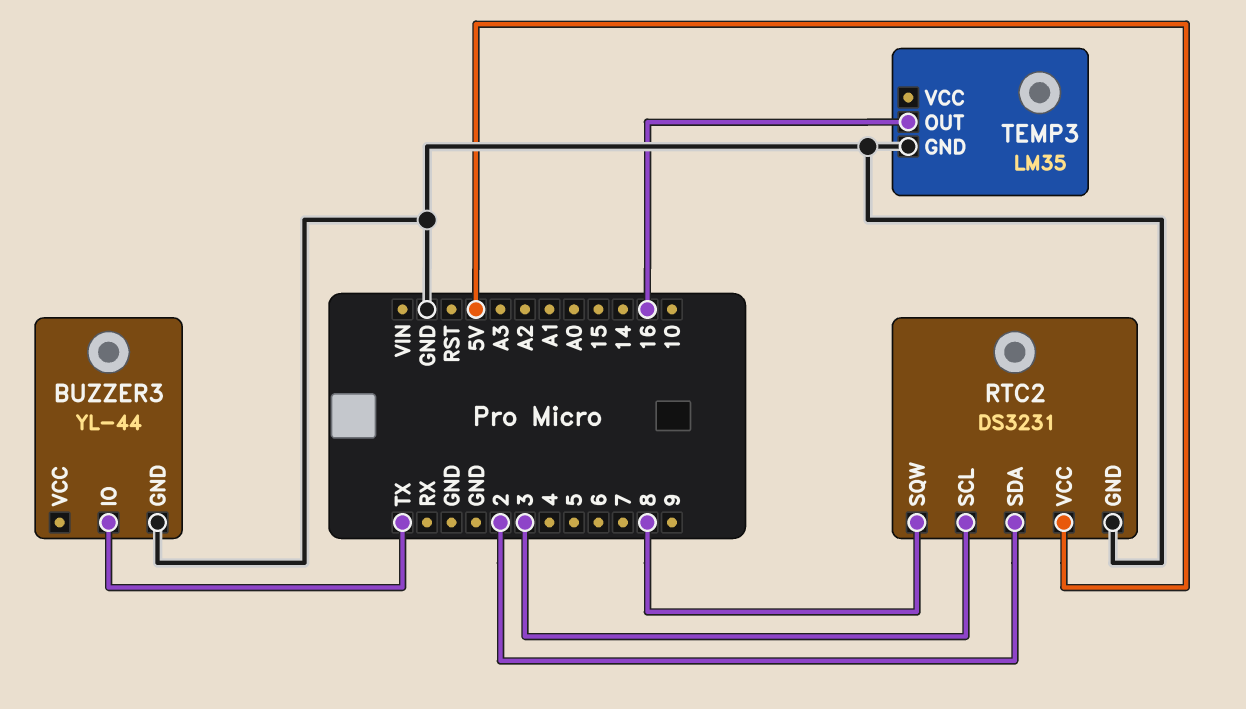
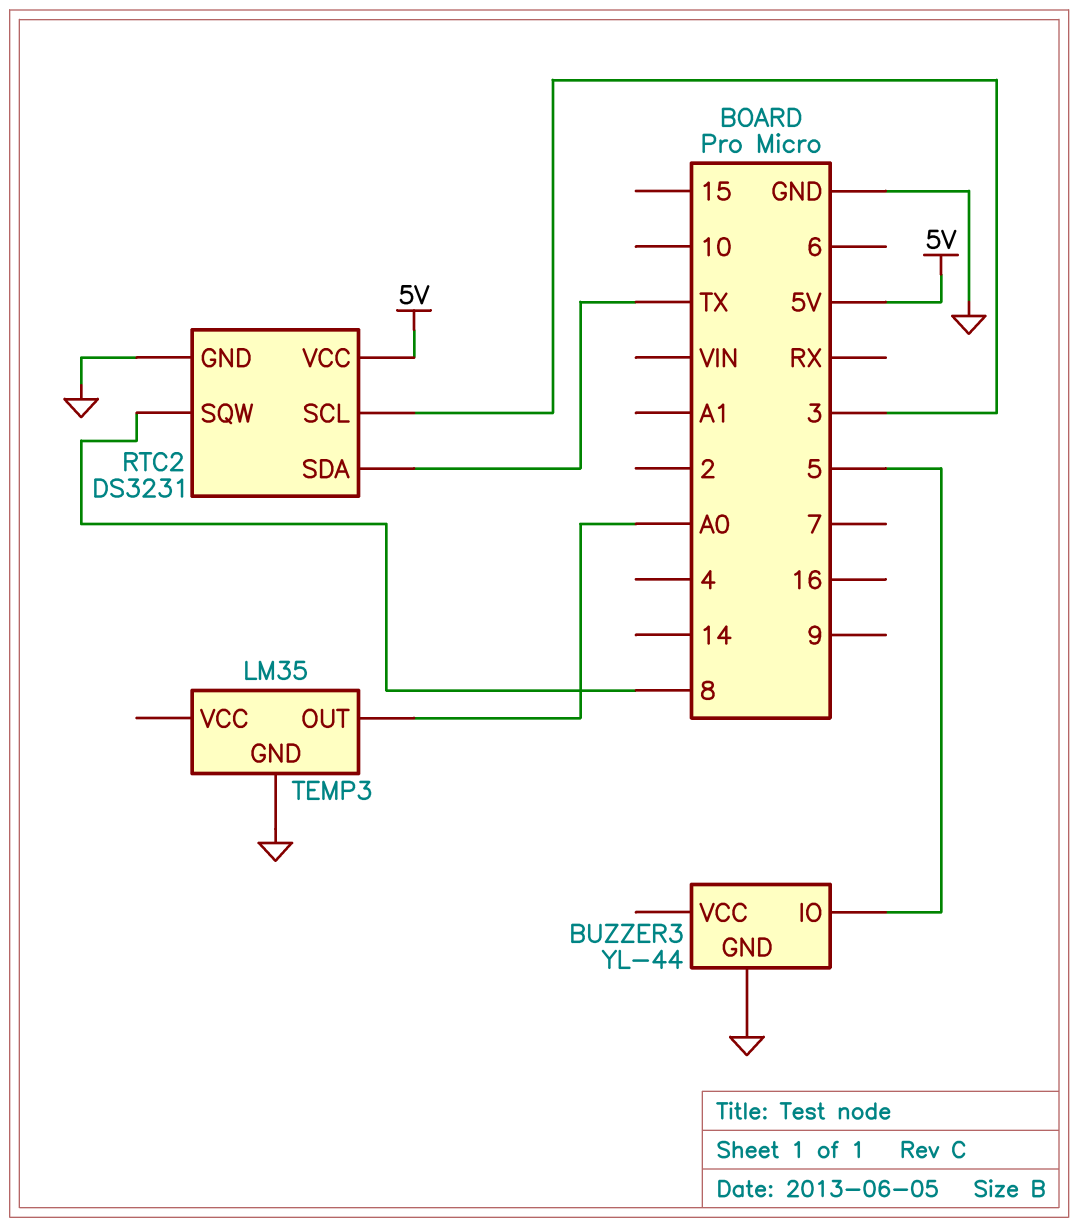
BUZZER3 pin IO: TX -> 5
RTC2 pin SDA: 2 -> TX
TEMP3 pin OUT: 16 -> A0

